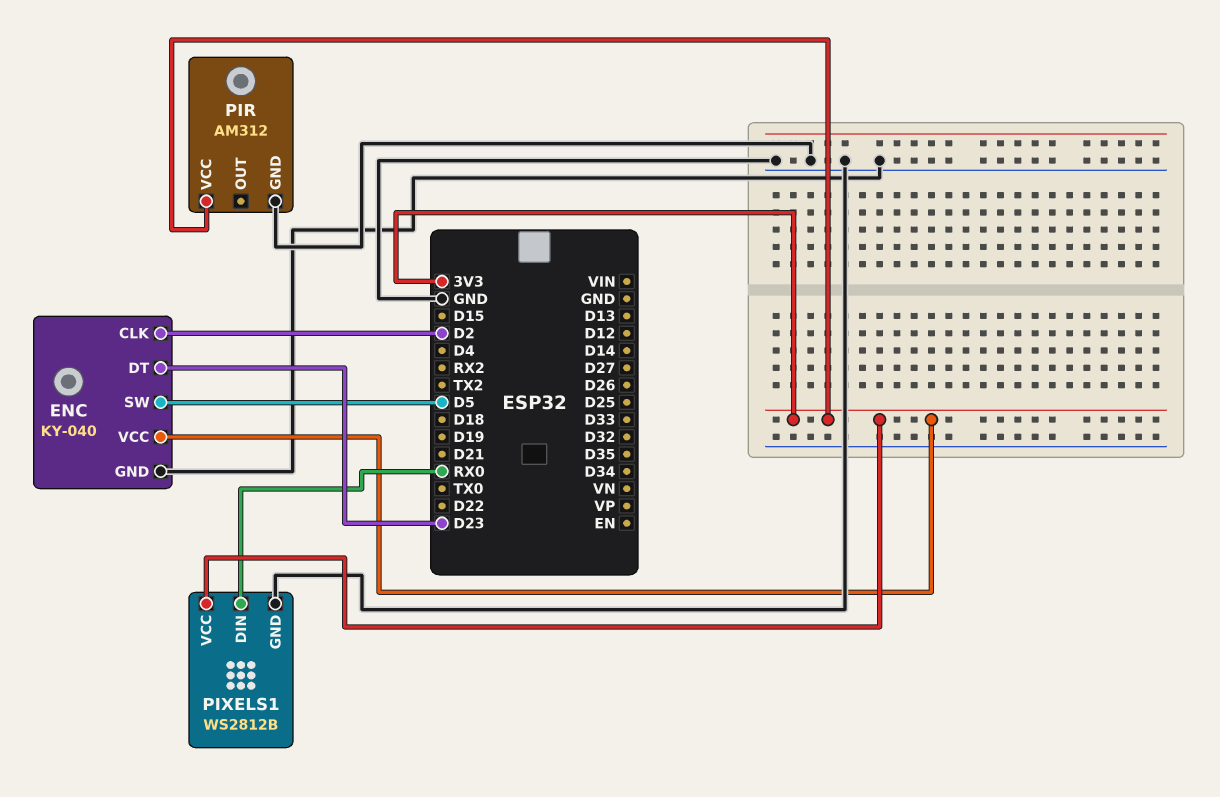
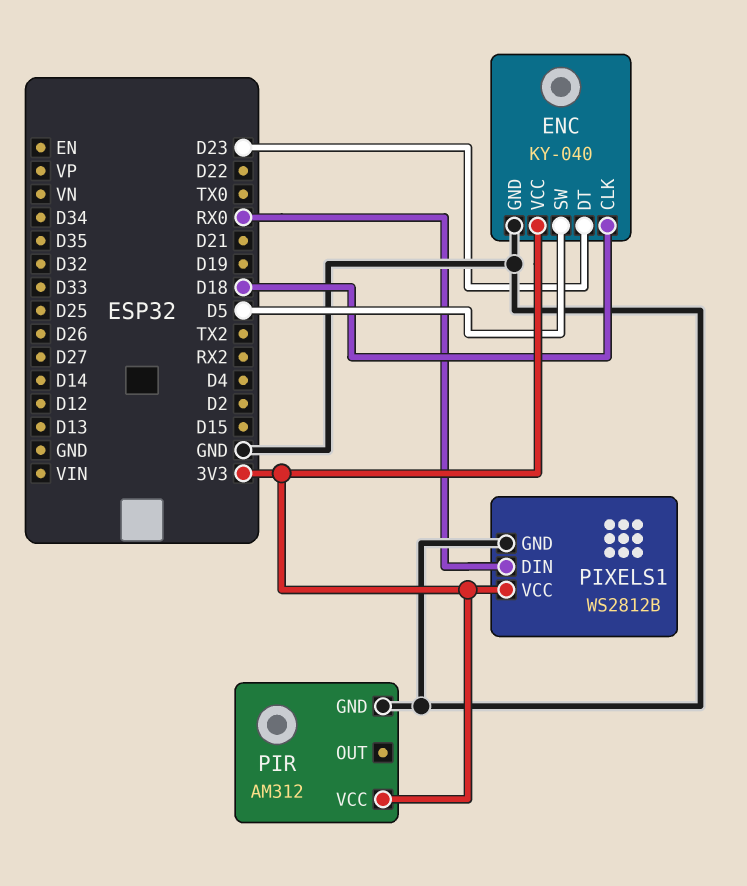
ENC pin CLK: D2 -> D18

